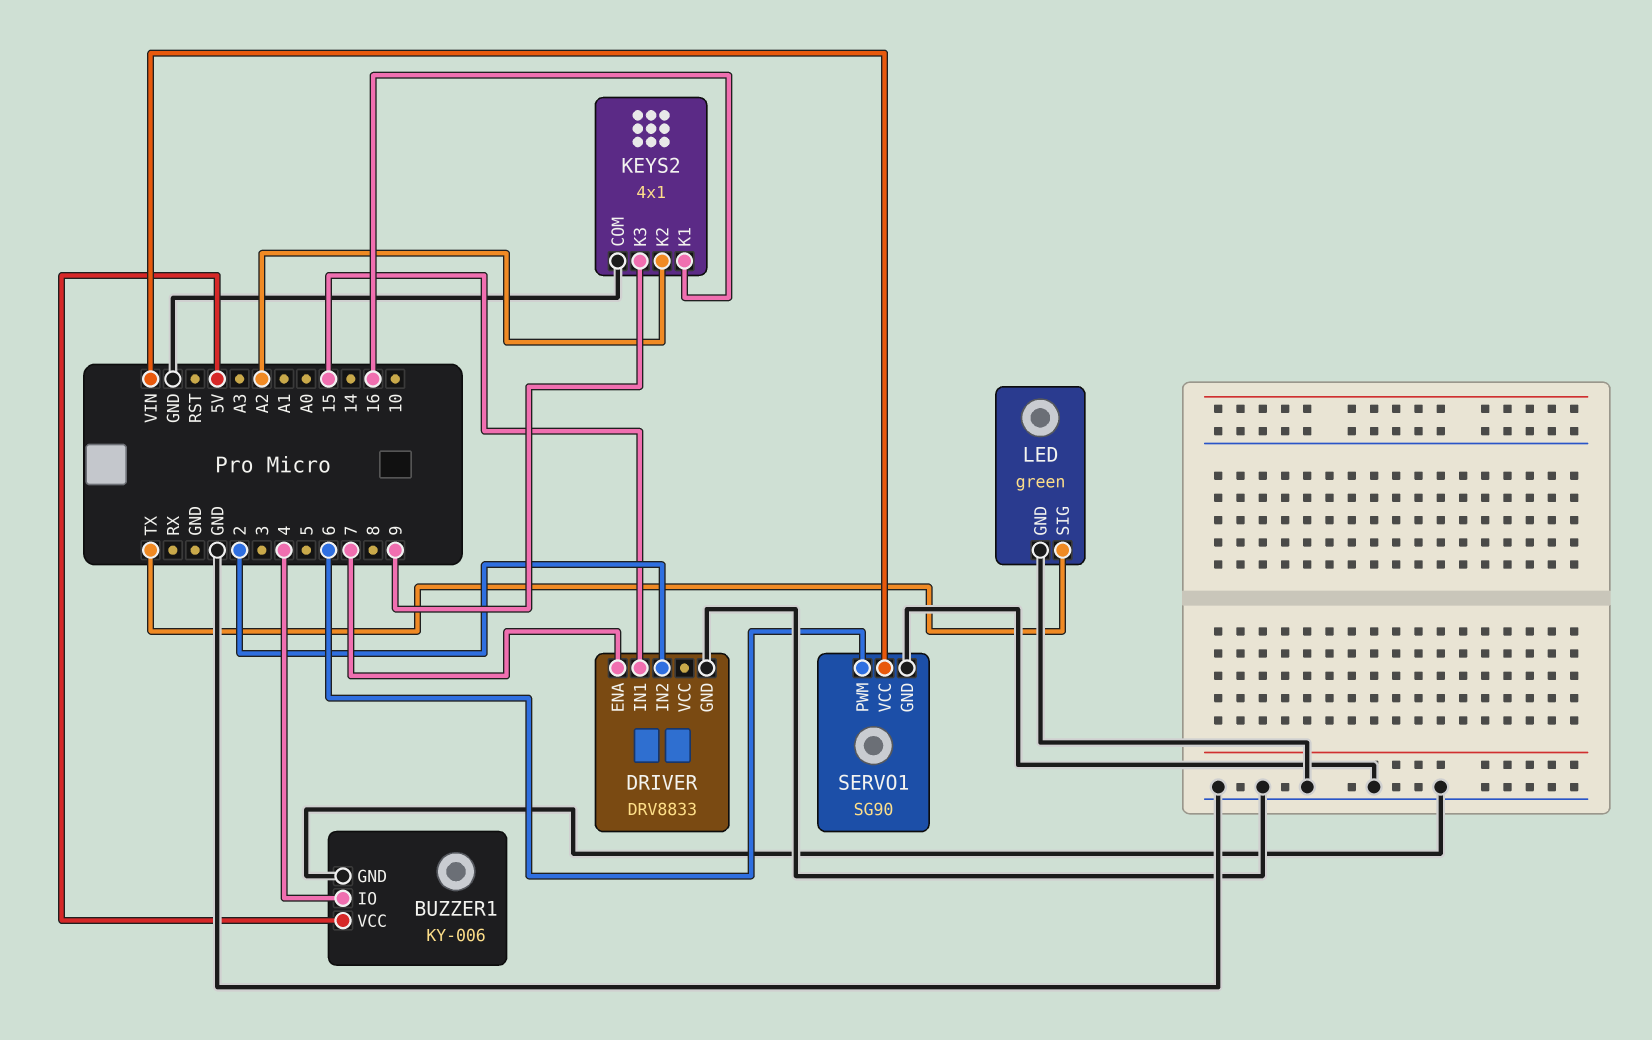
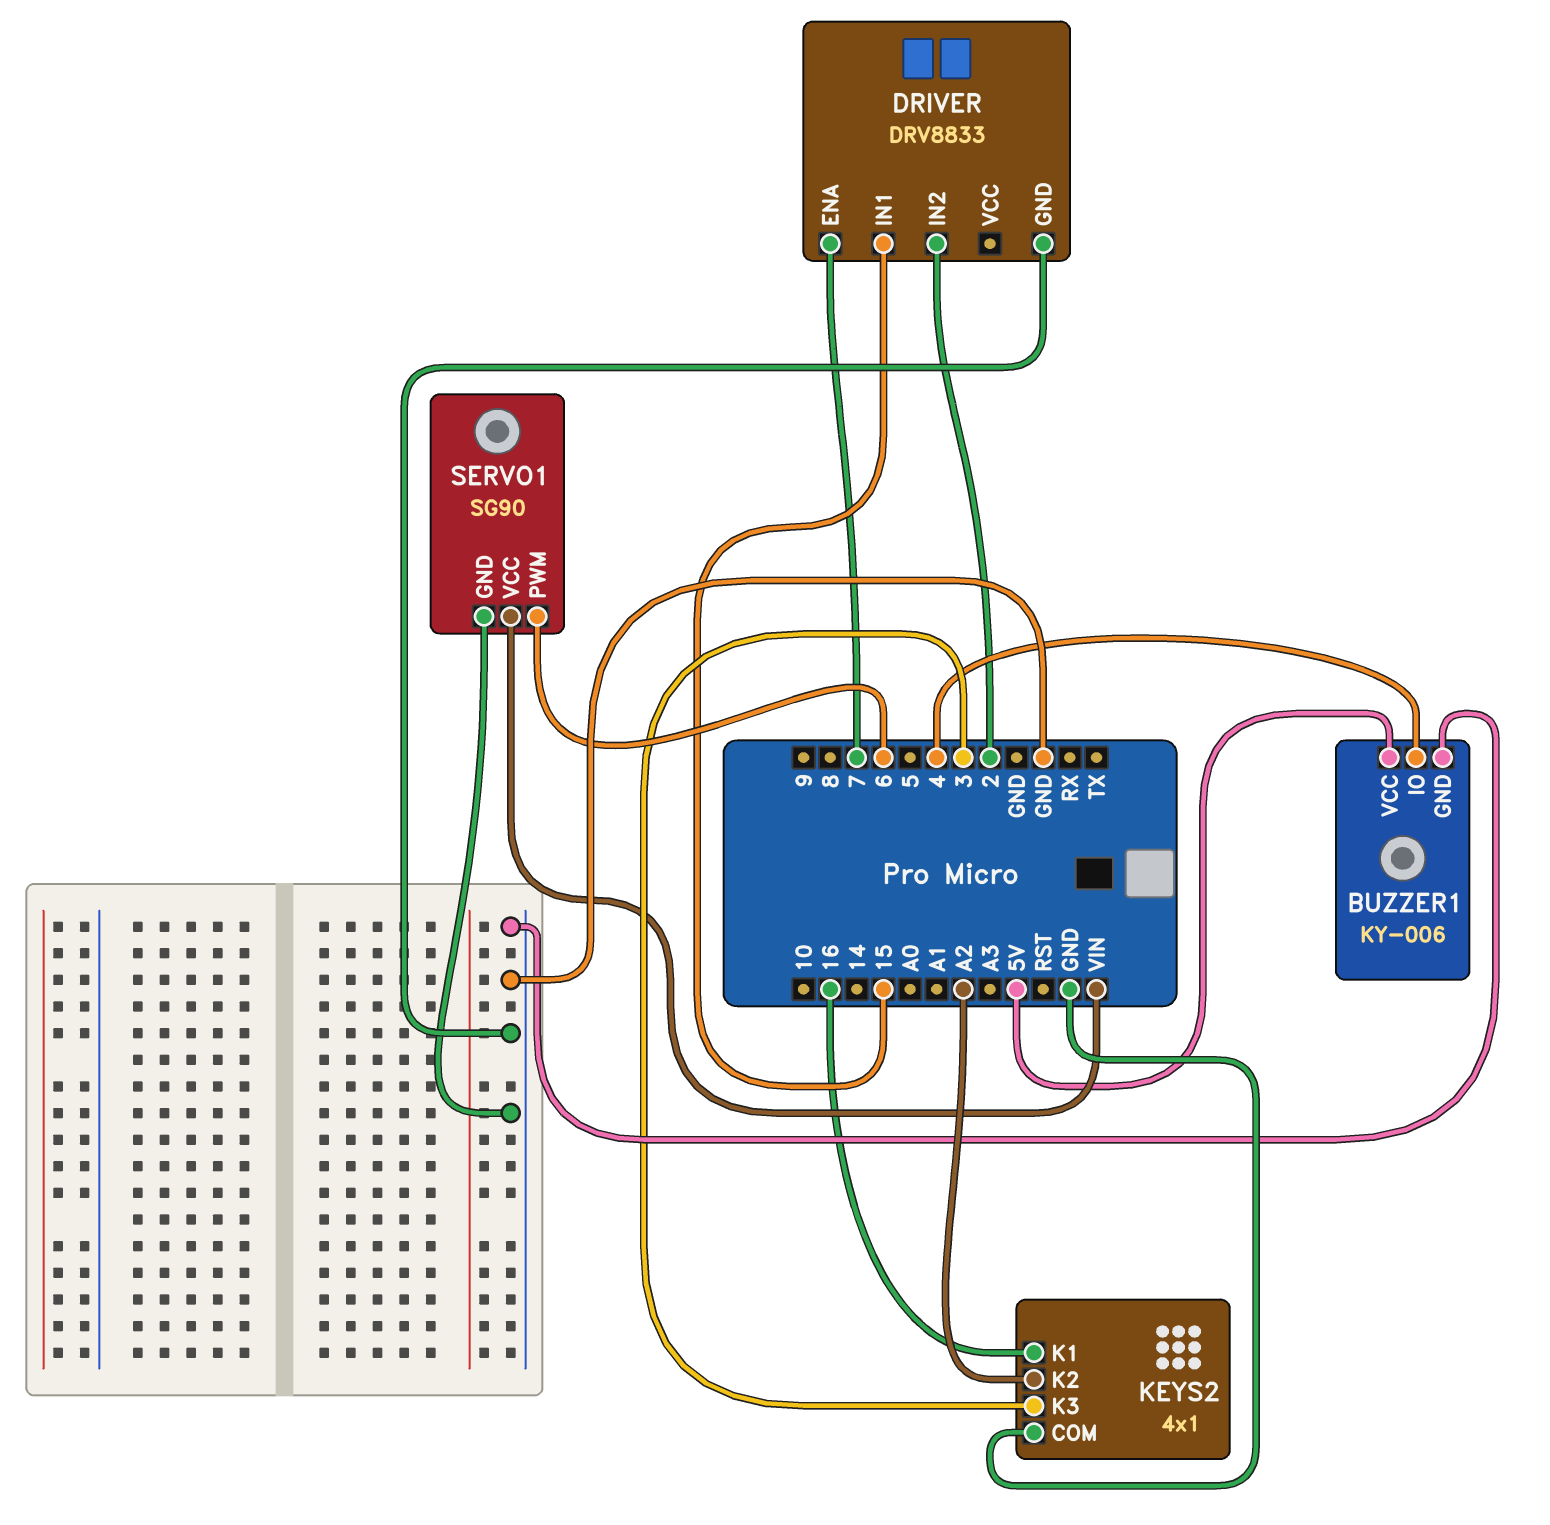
KEYS2 pin K3: 9 -> 3
LED: green -> none
LED pin GND: GND -> none
LED pin SIG: TX -> none

